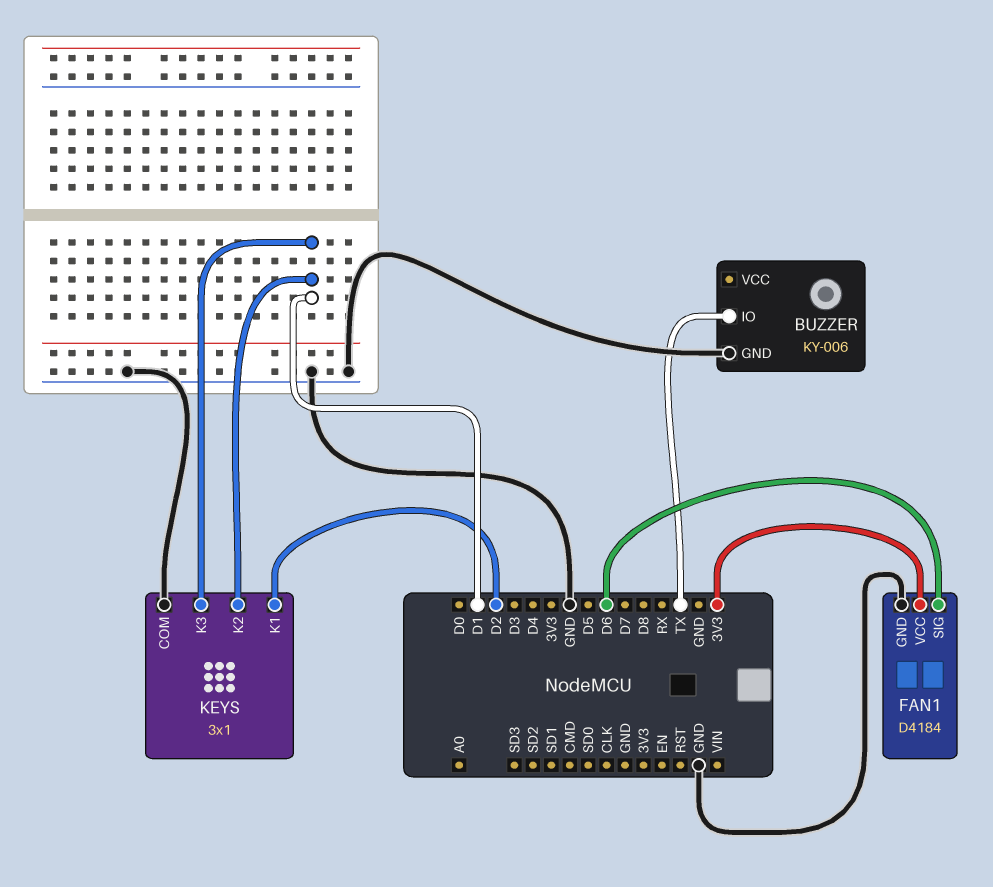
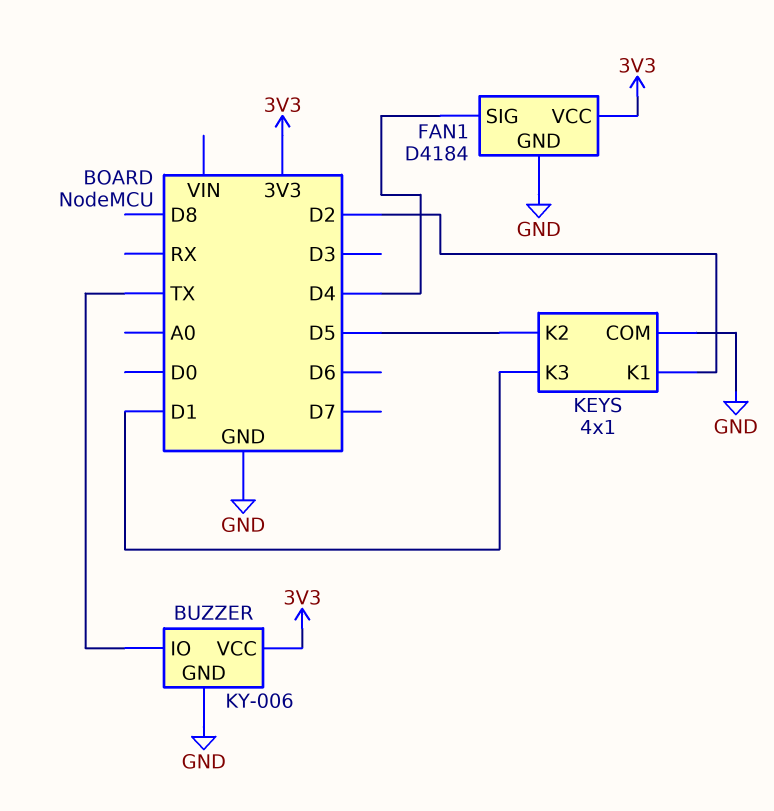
BUZZER pin VCC: none -> 3V3
FAN1 pin SIG: D6 -> D4
KEYS: 3x1 -> 4x1
KEYS pin K2: D1 -> D5

